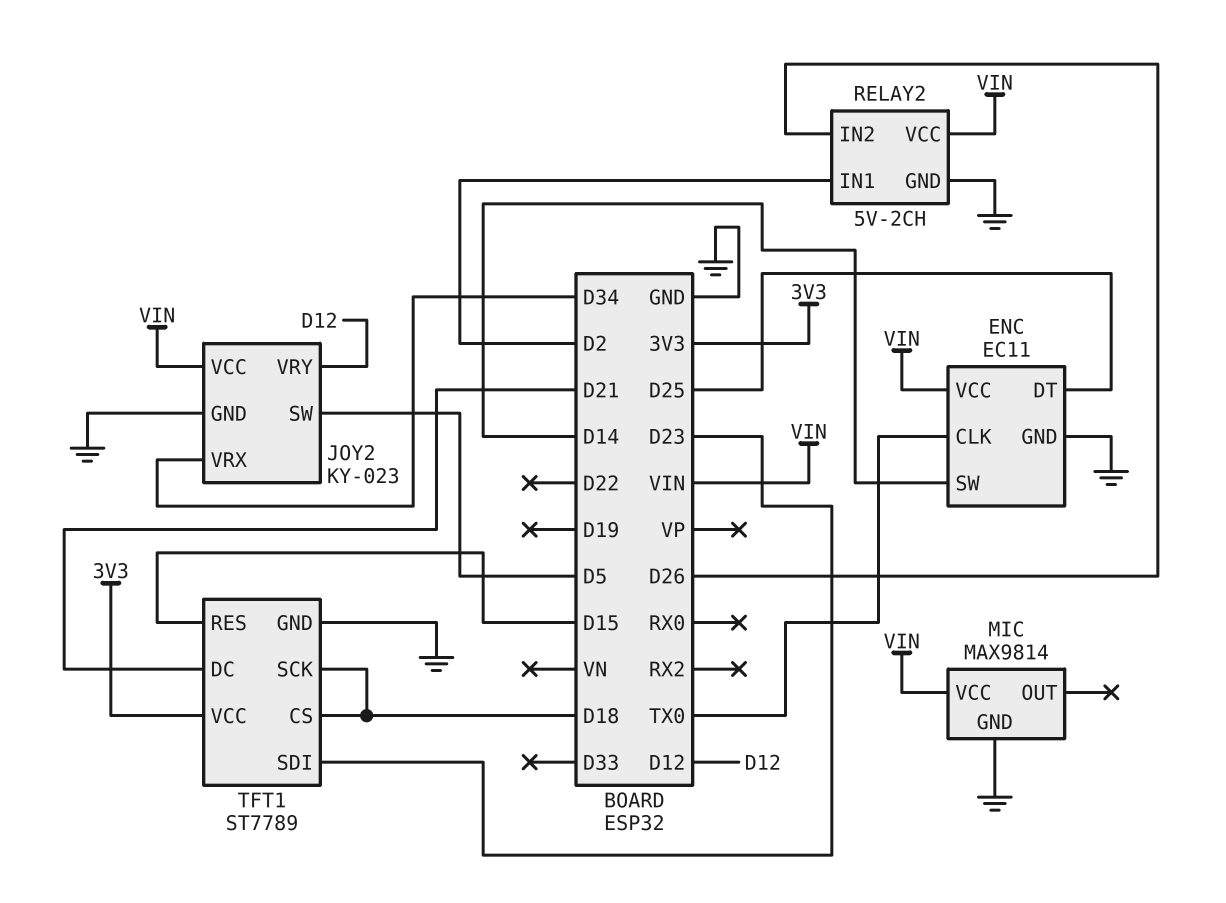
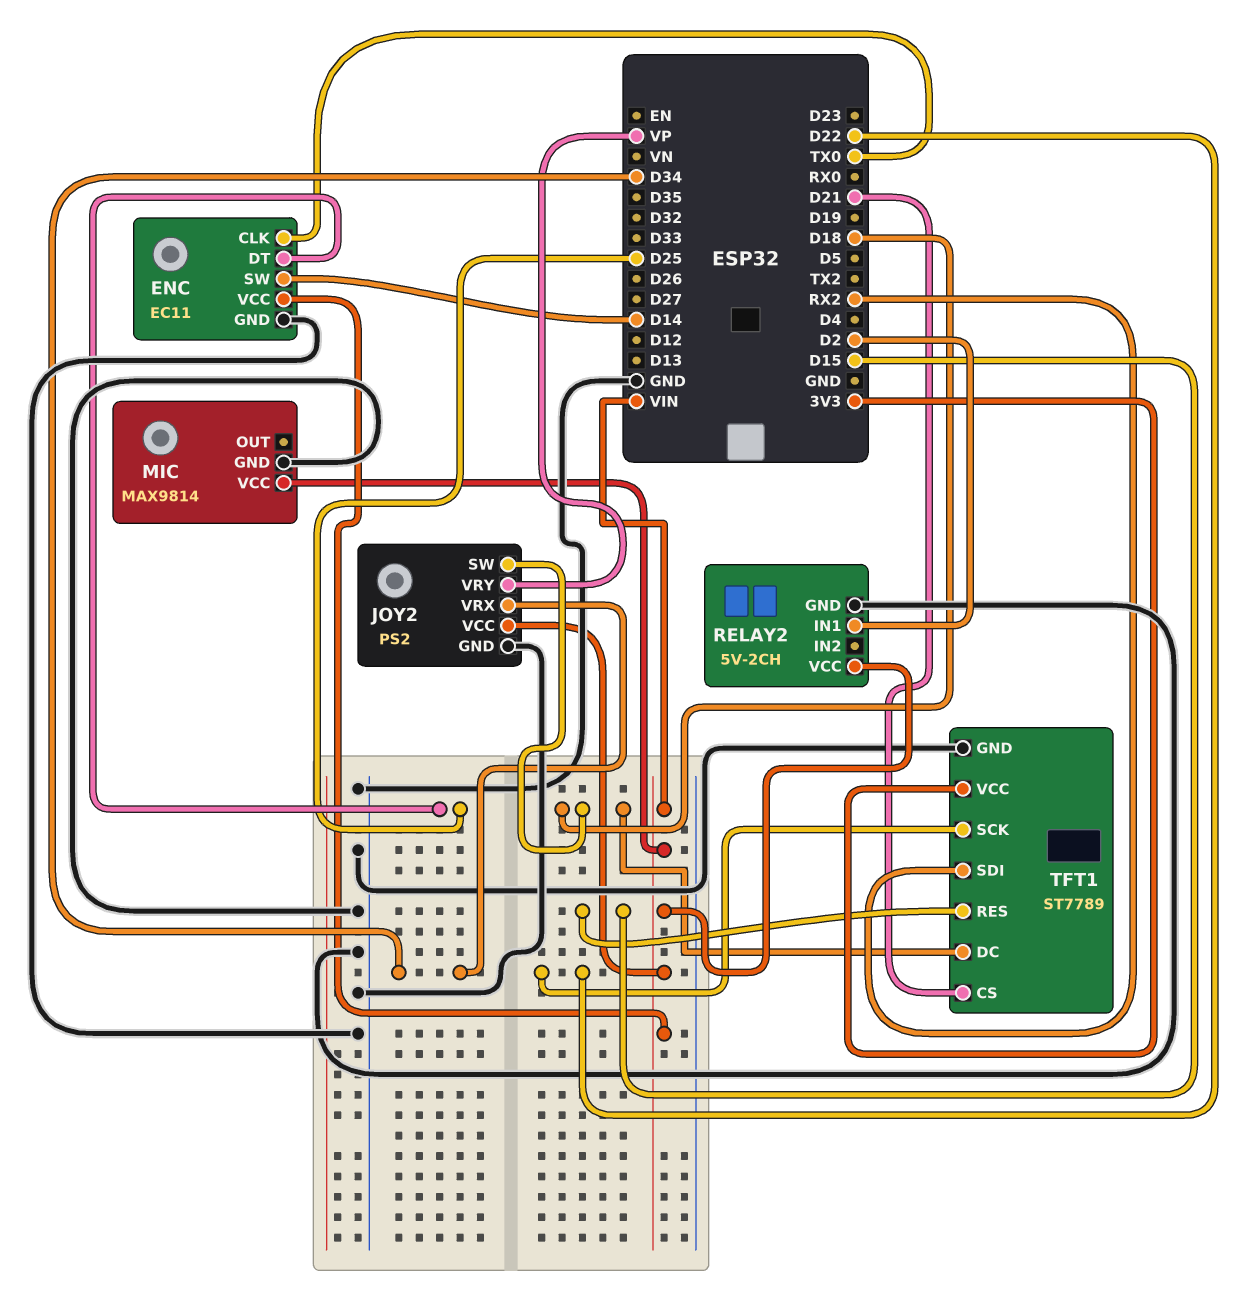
JOY2: KY-023 -> PS2
JOY2 pin SW: D5 -> D18
JOY2 pin VRY: D12 -> VP
RELAY2 pin IN2: D26 -> none
TFT1 pin CS: D18 -> D21
TFT1 pin DC: D21 -> D18
TFT1 pin SCK: D18 -> D22
TFT1 pin SDI: D23 -> RX2

